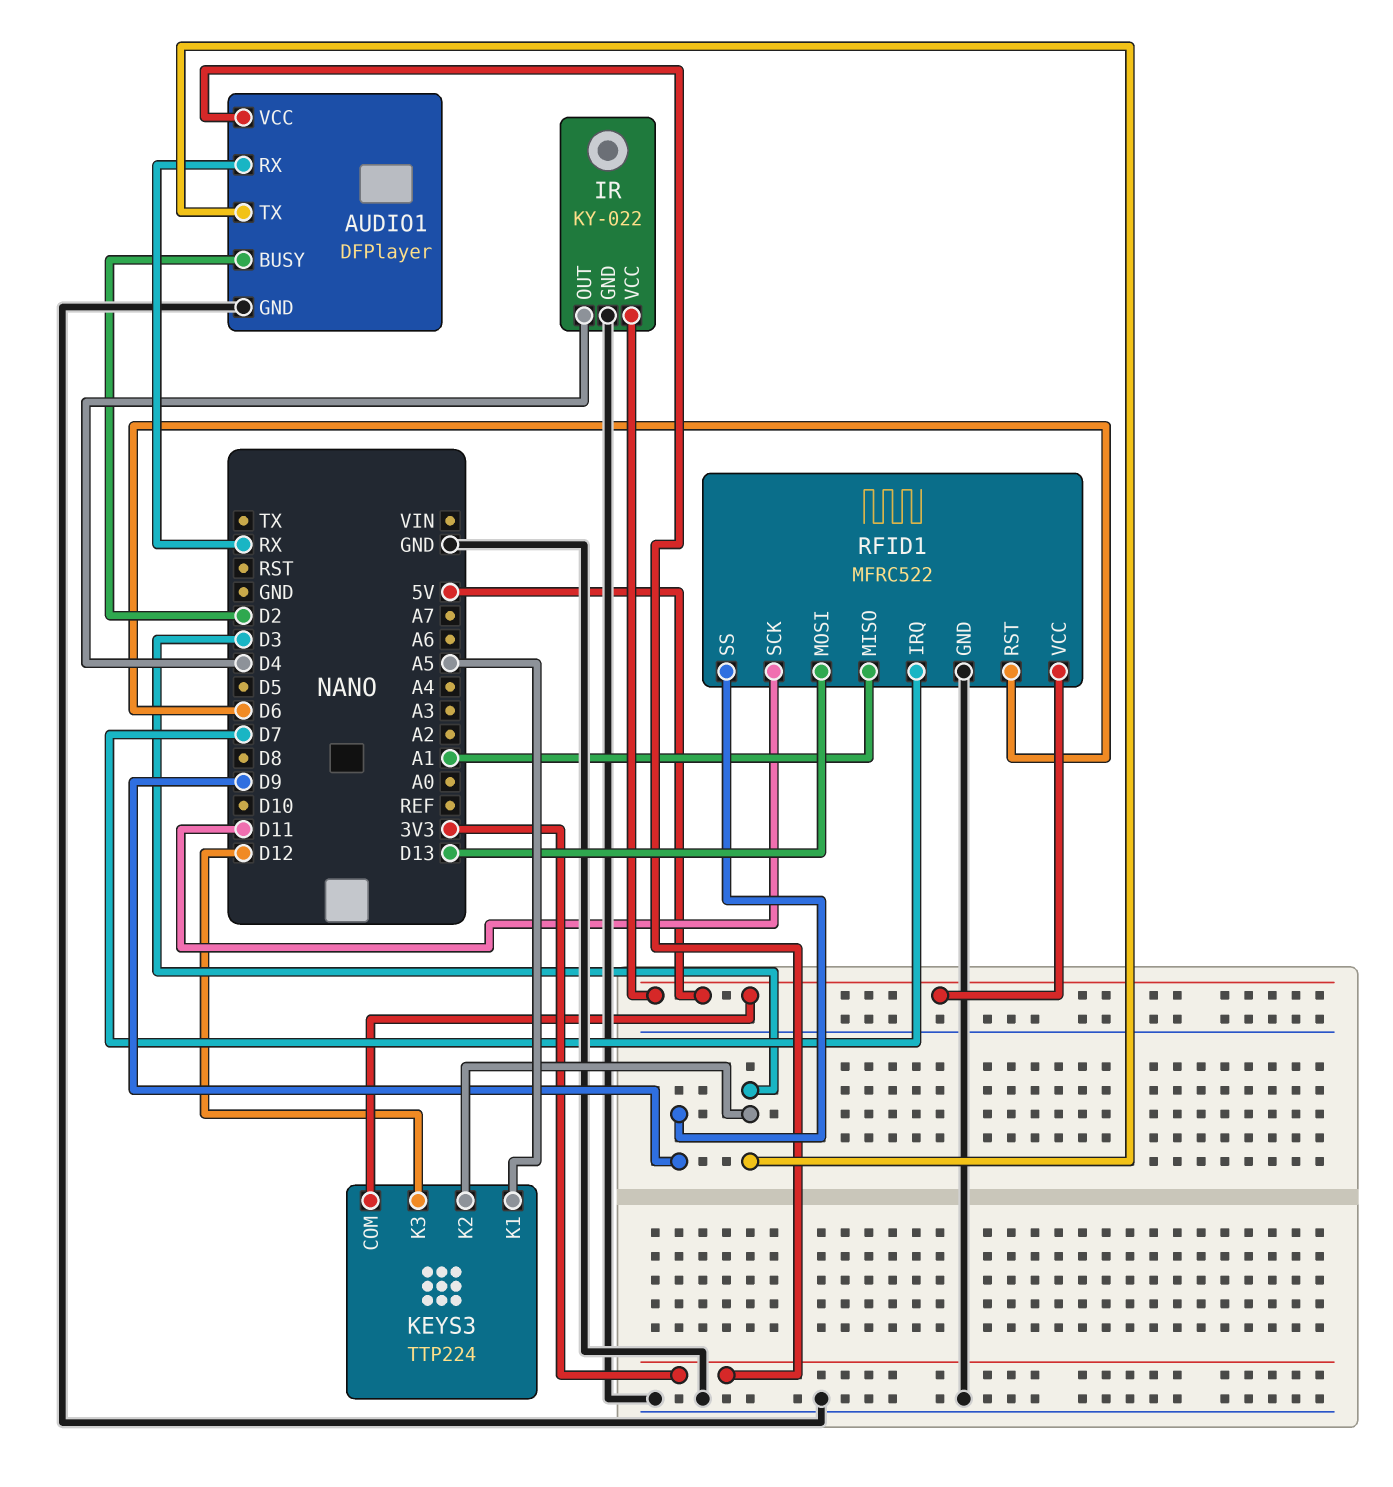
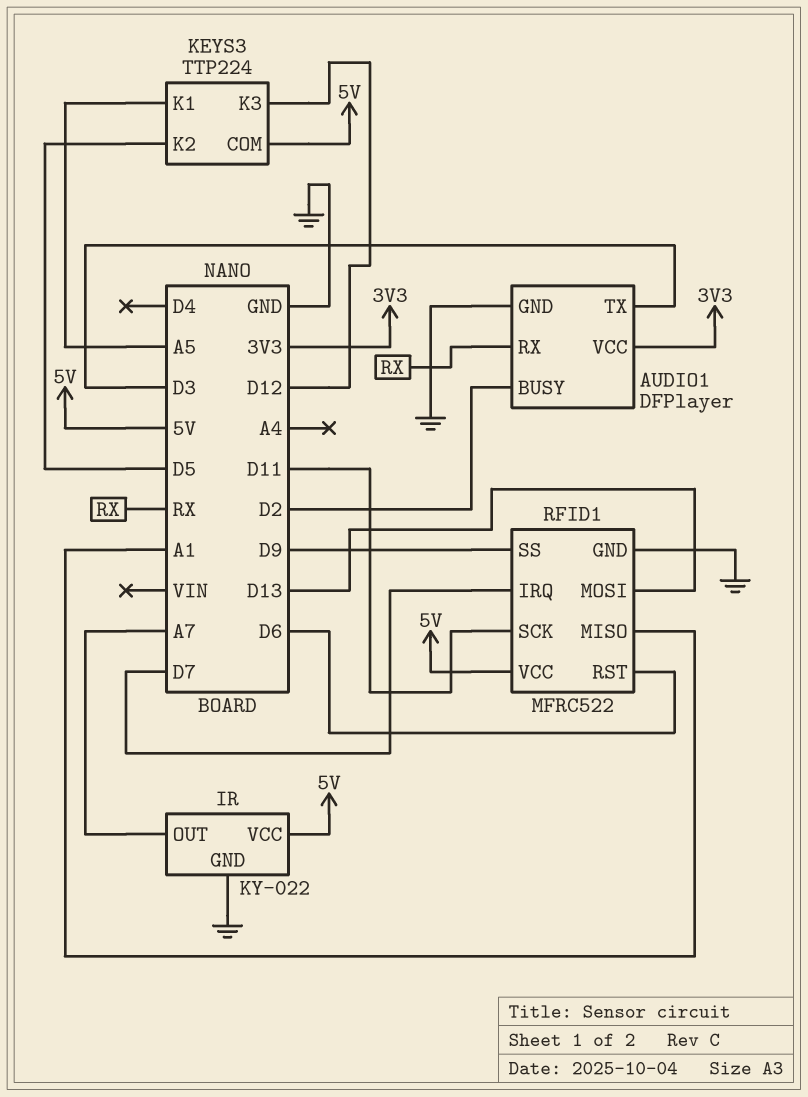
IR pin OUT: D4 -> A7
KEYS3 pin K2: D3 -> D5

